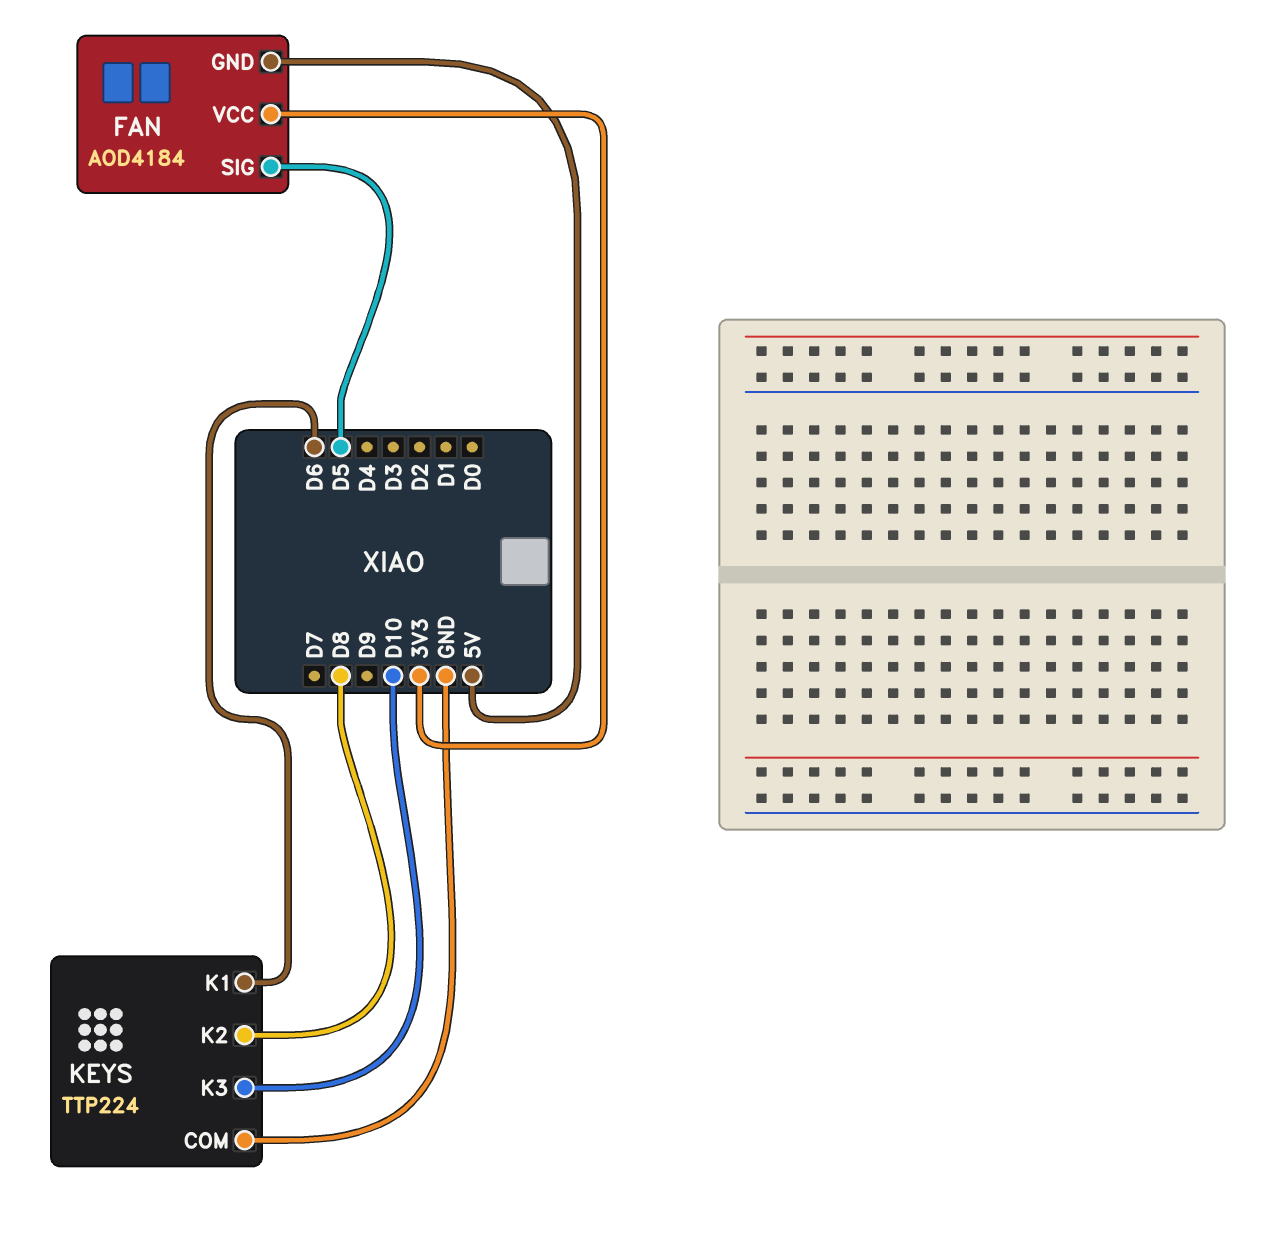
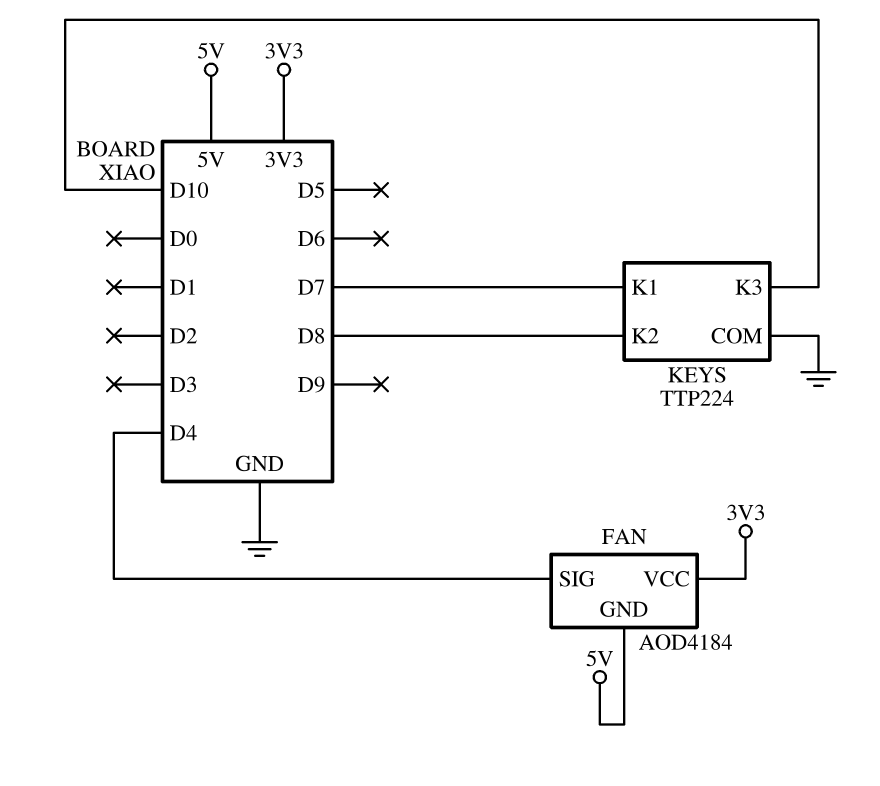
FAN pin SIG: D5 -> D4
KEYS pin K1: D6 -> D7

